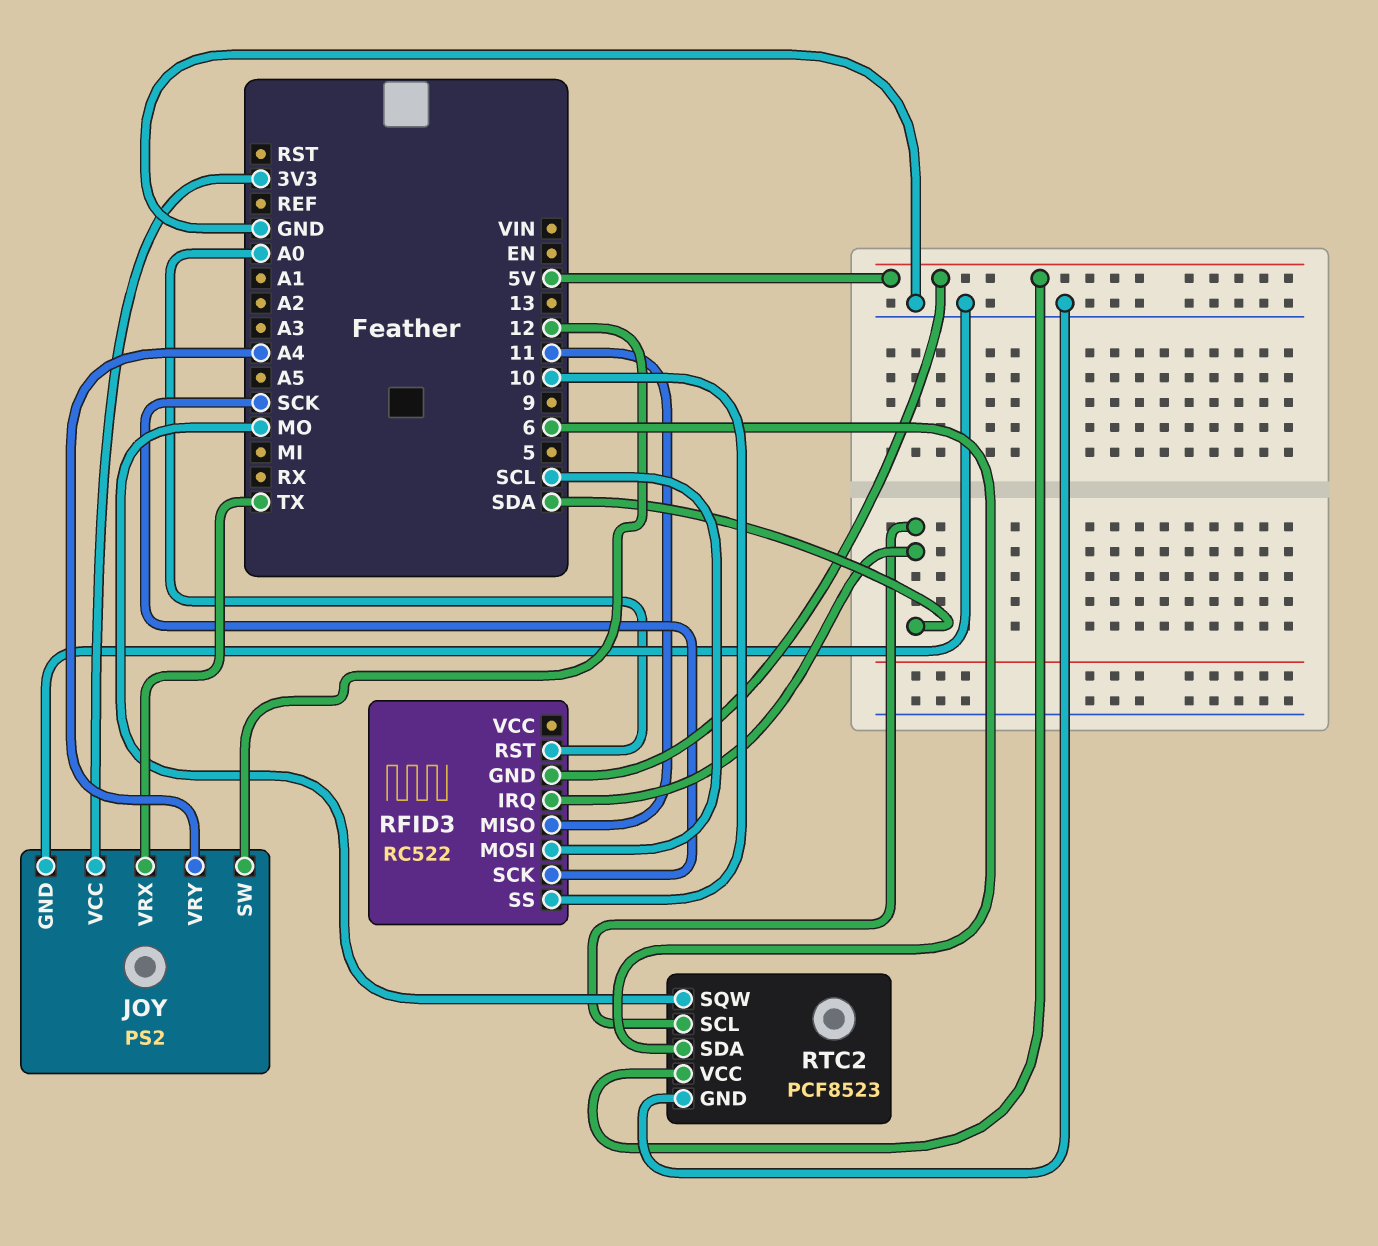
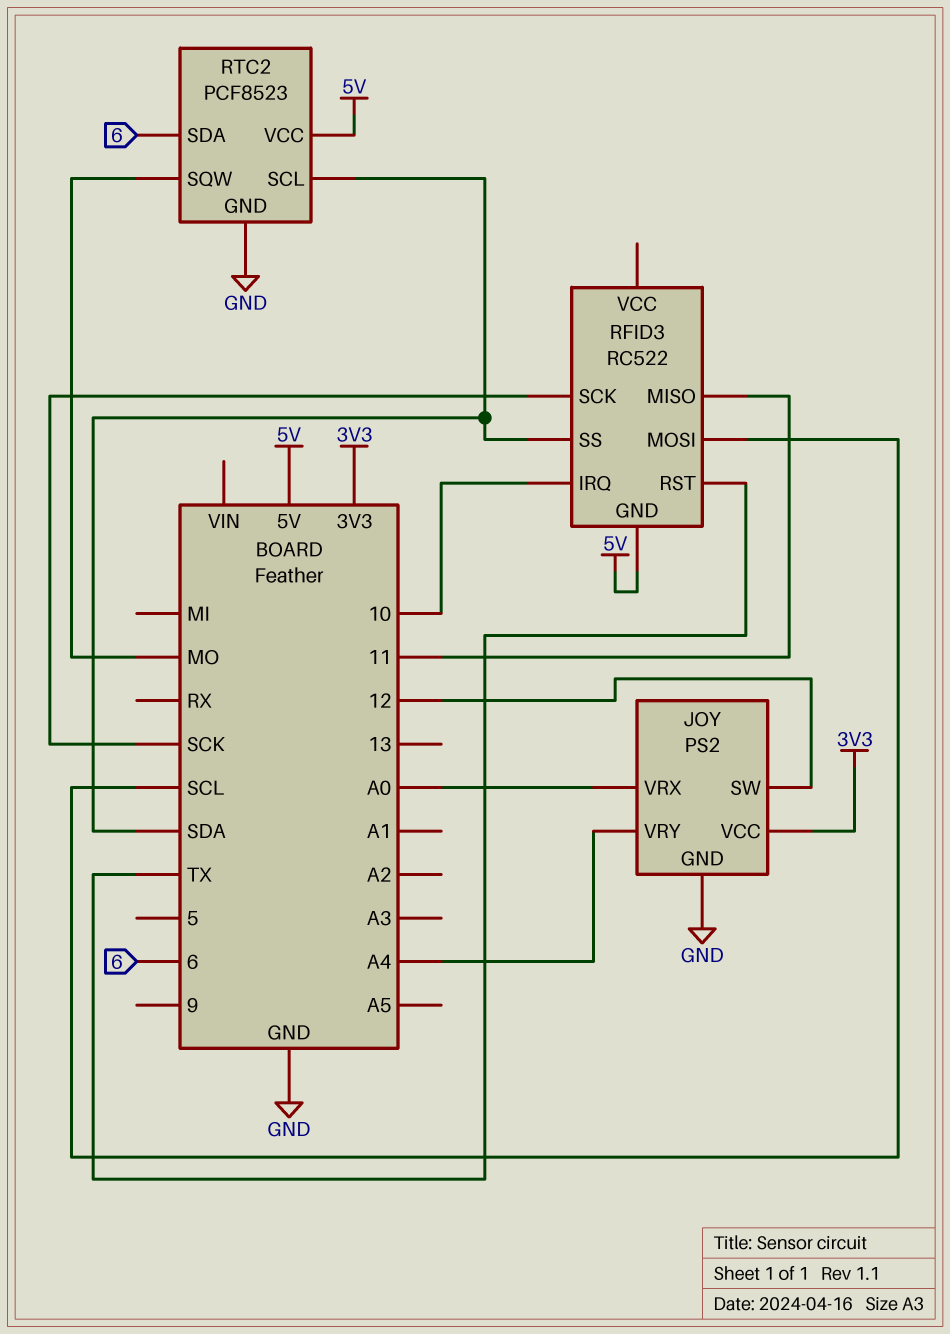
JOY pin VRX: TX -> A0
RFID3 pin IRQ: SDA -> 10
RFID3 pin RST: A0 -> TX
RFID3 pin SS: 10 -> SDA

